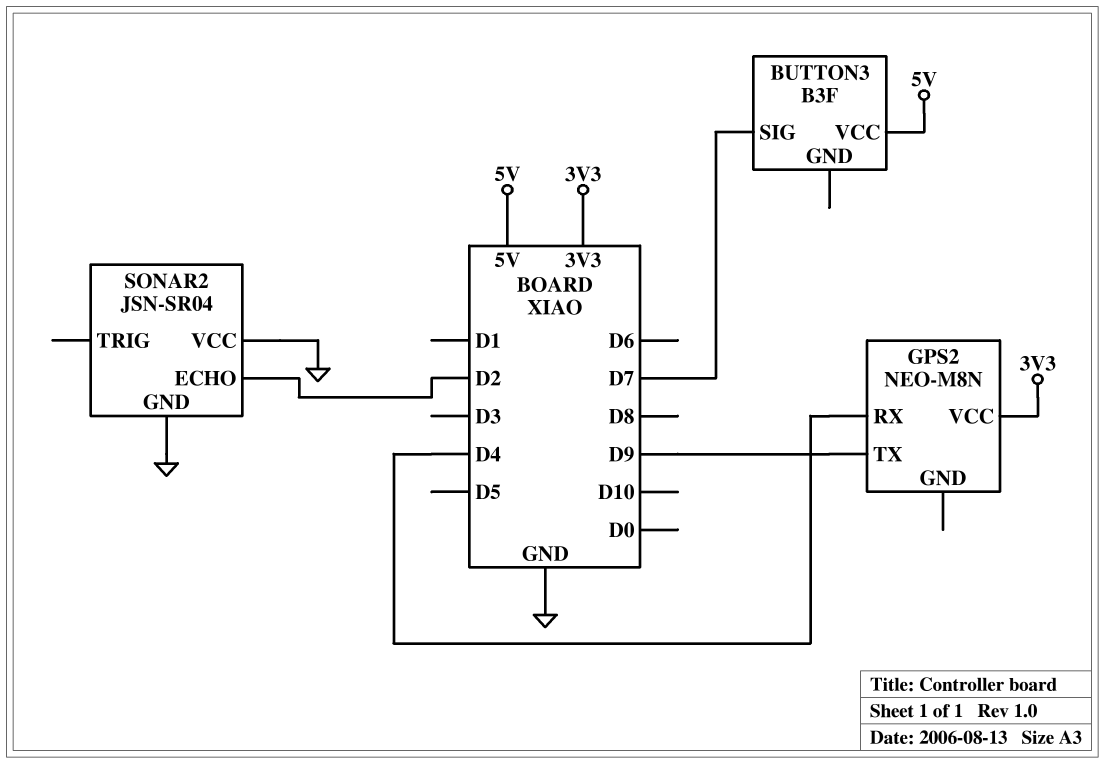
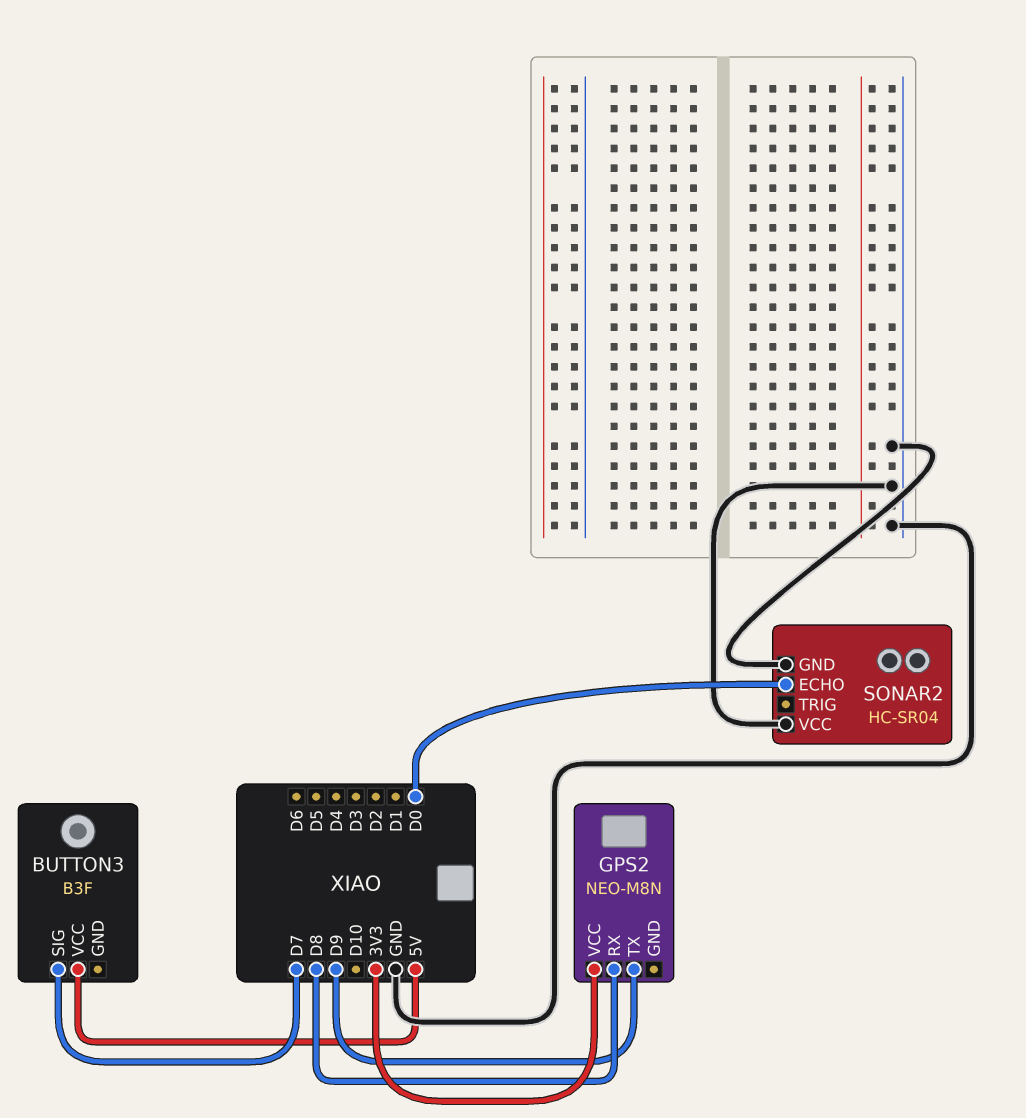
GPS2 pin RX: D4 -> D8
SONAR2: JSN-SR04 -> HC-SR04
SONAR2 pin ECHO: D2 -> D0

